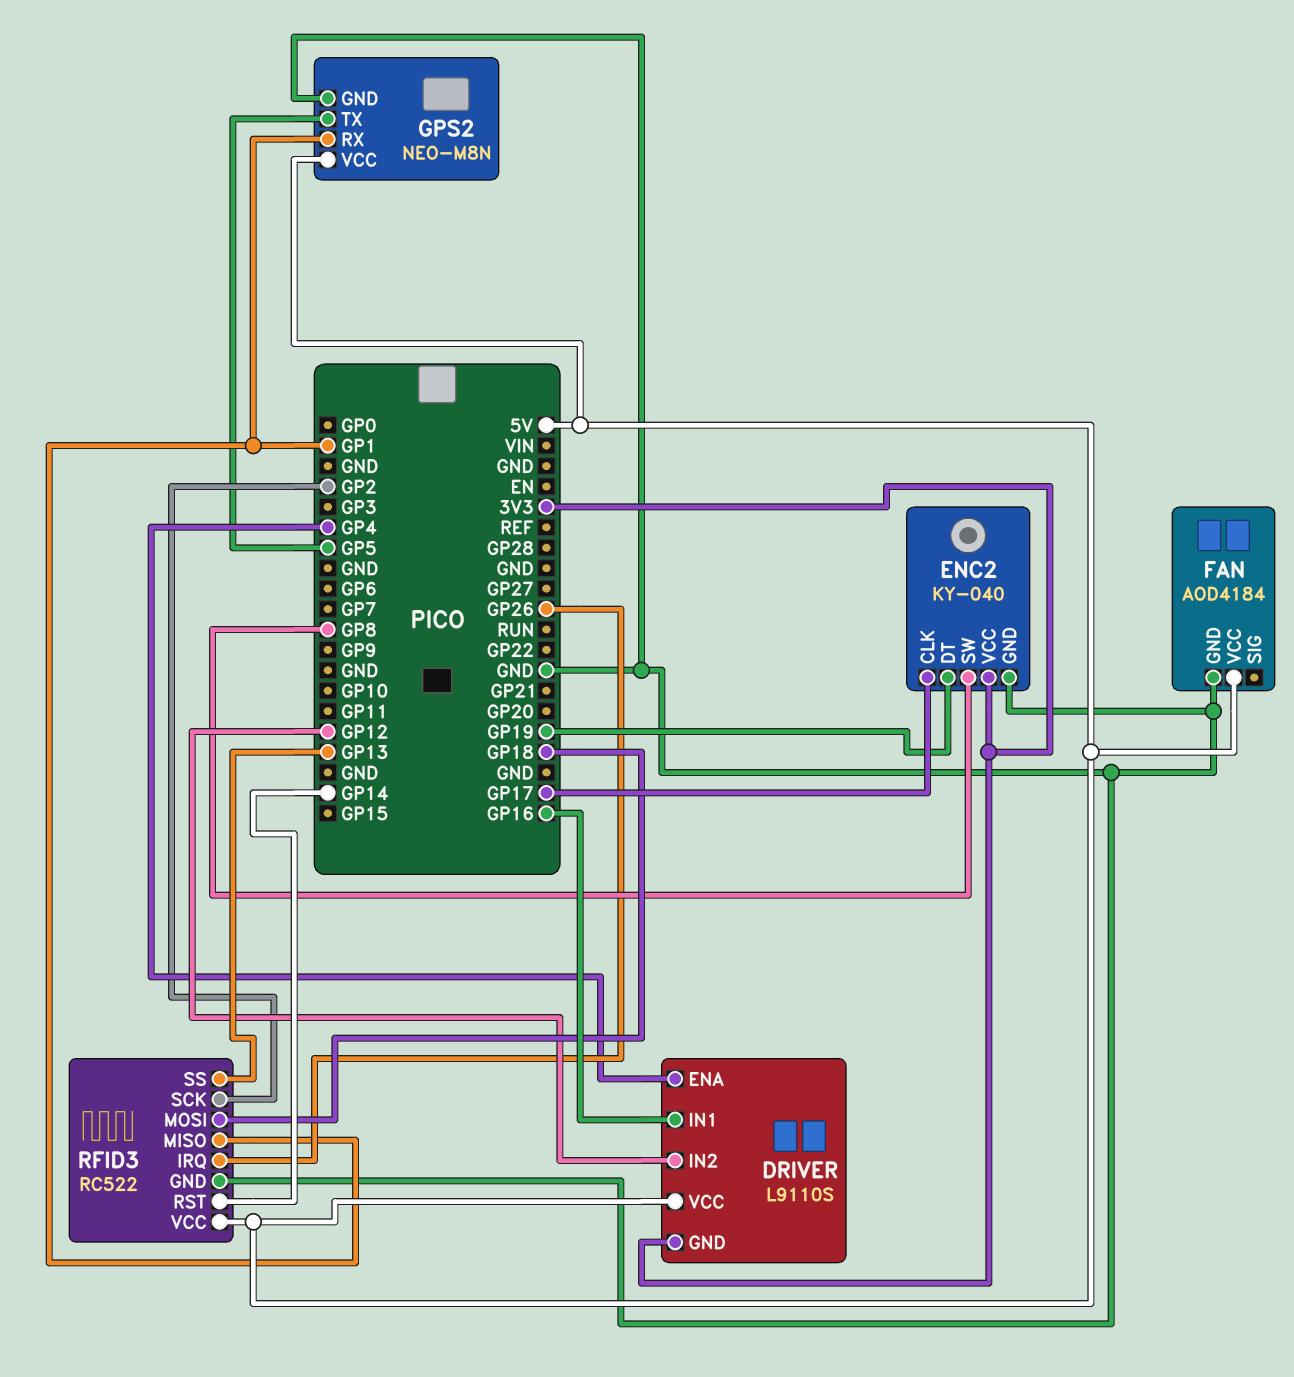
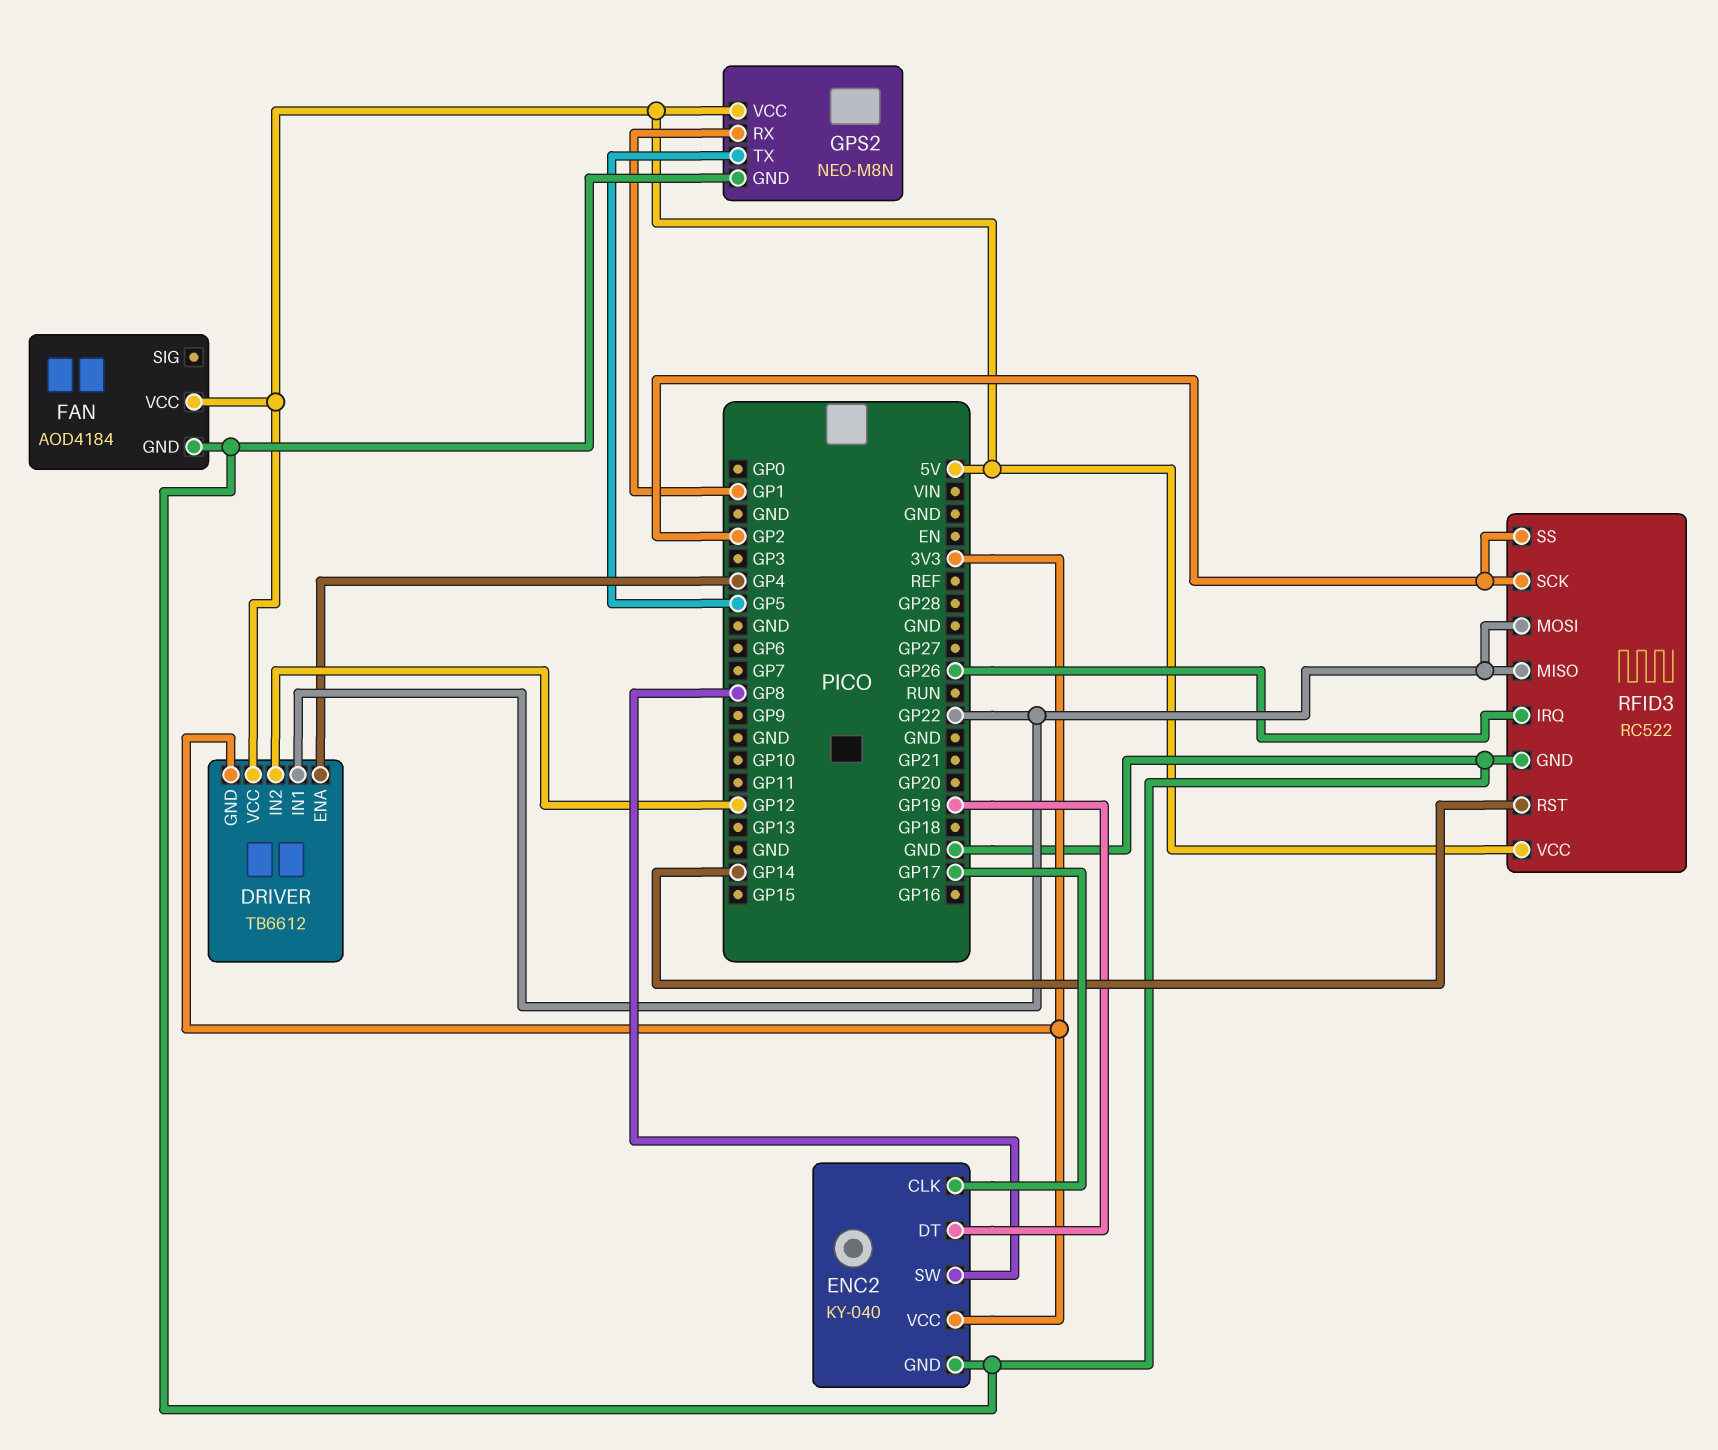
DRIVER: L9110S -> TB6612
DRIVER pin IN1: GP16 -> GP22
RFID3 pin MISO: GP1 -> GP22
RFID3 pin MOSI: GP18 -> GP22
RFID3 pin SS: GP13 -> GP2

